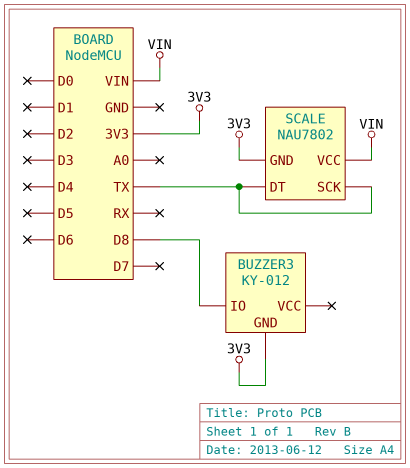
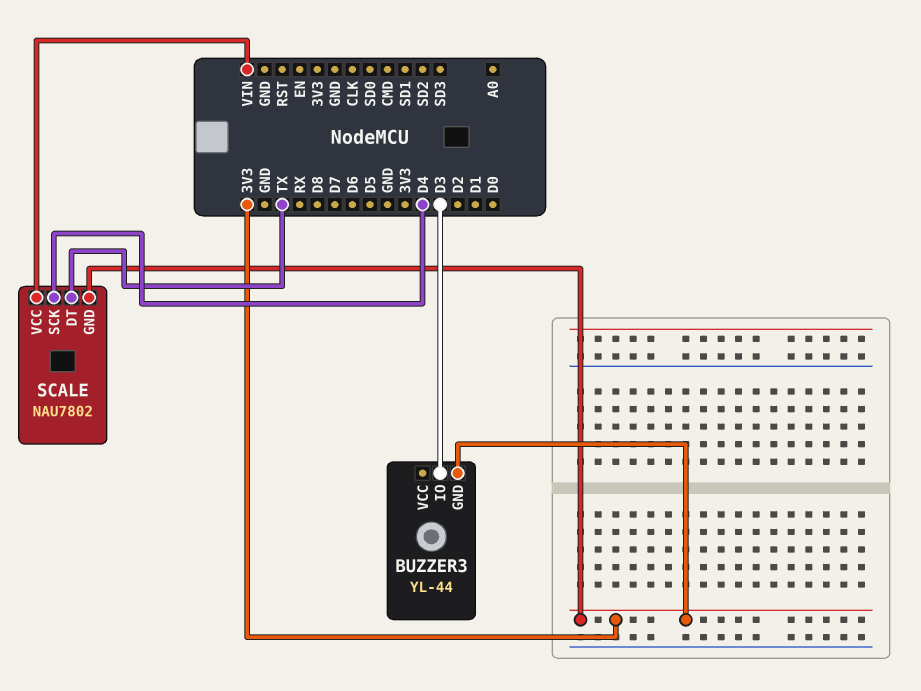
BUZZER3: KY-012 -> YL-44
BUZZER3 pin IO: D8 -> D3
SCALE pin SCK: TX -> D4

